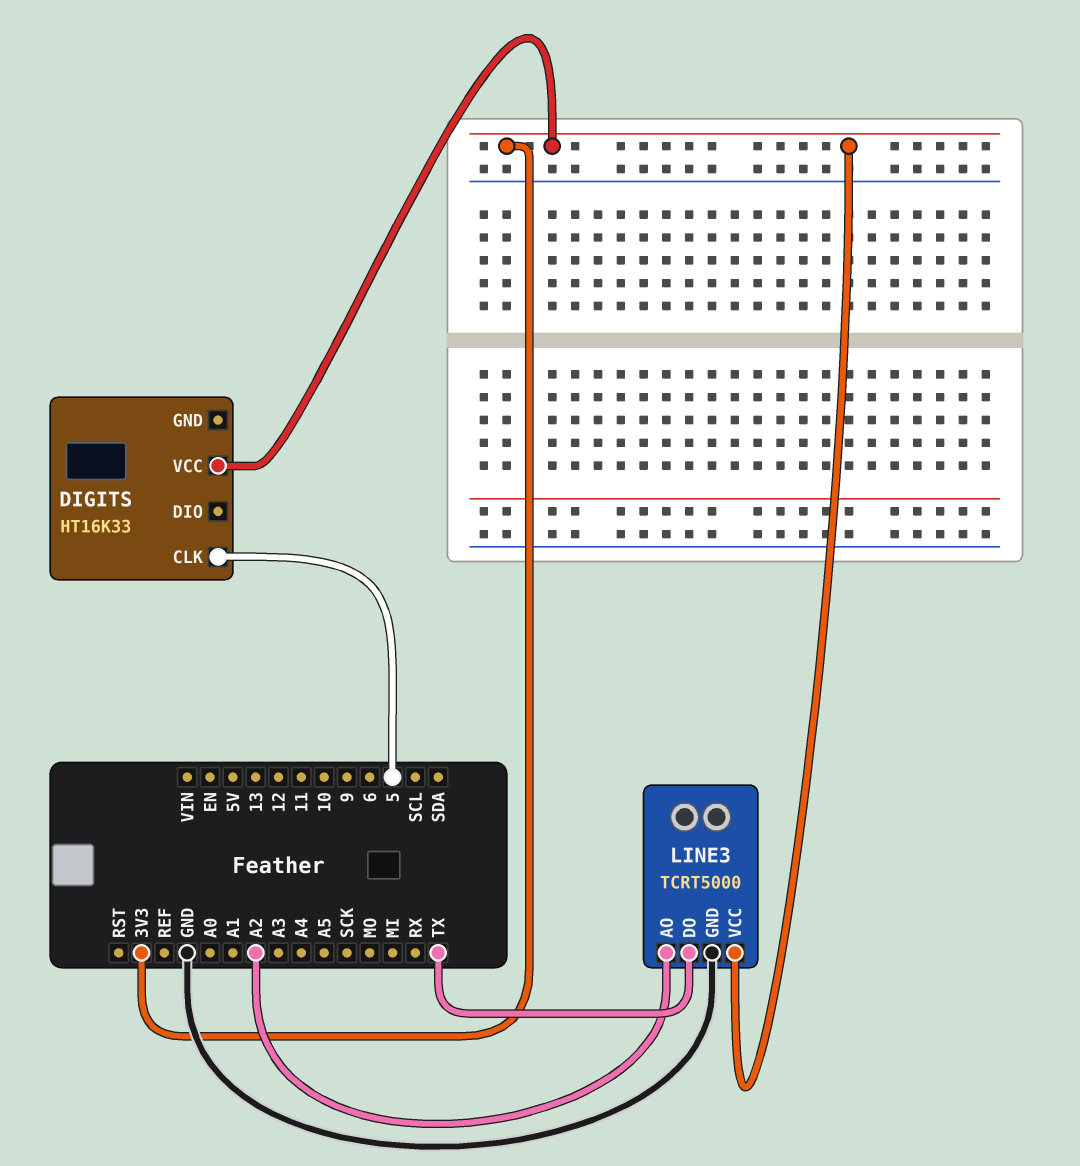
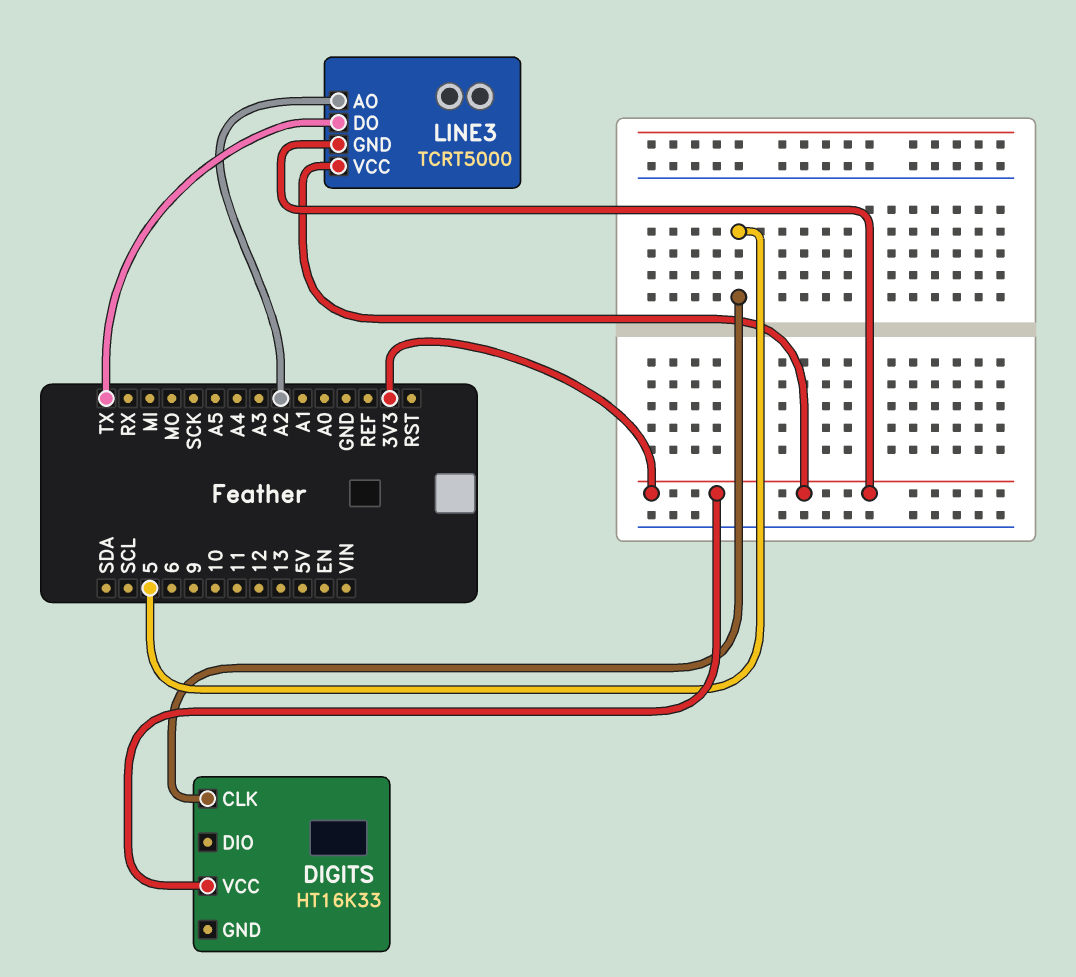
LINE3 pin GND: GND -> 3V3

